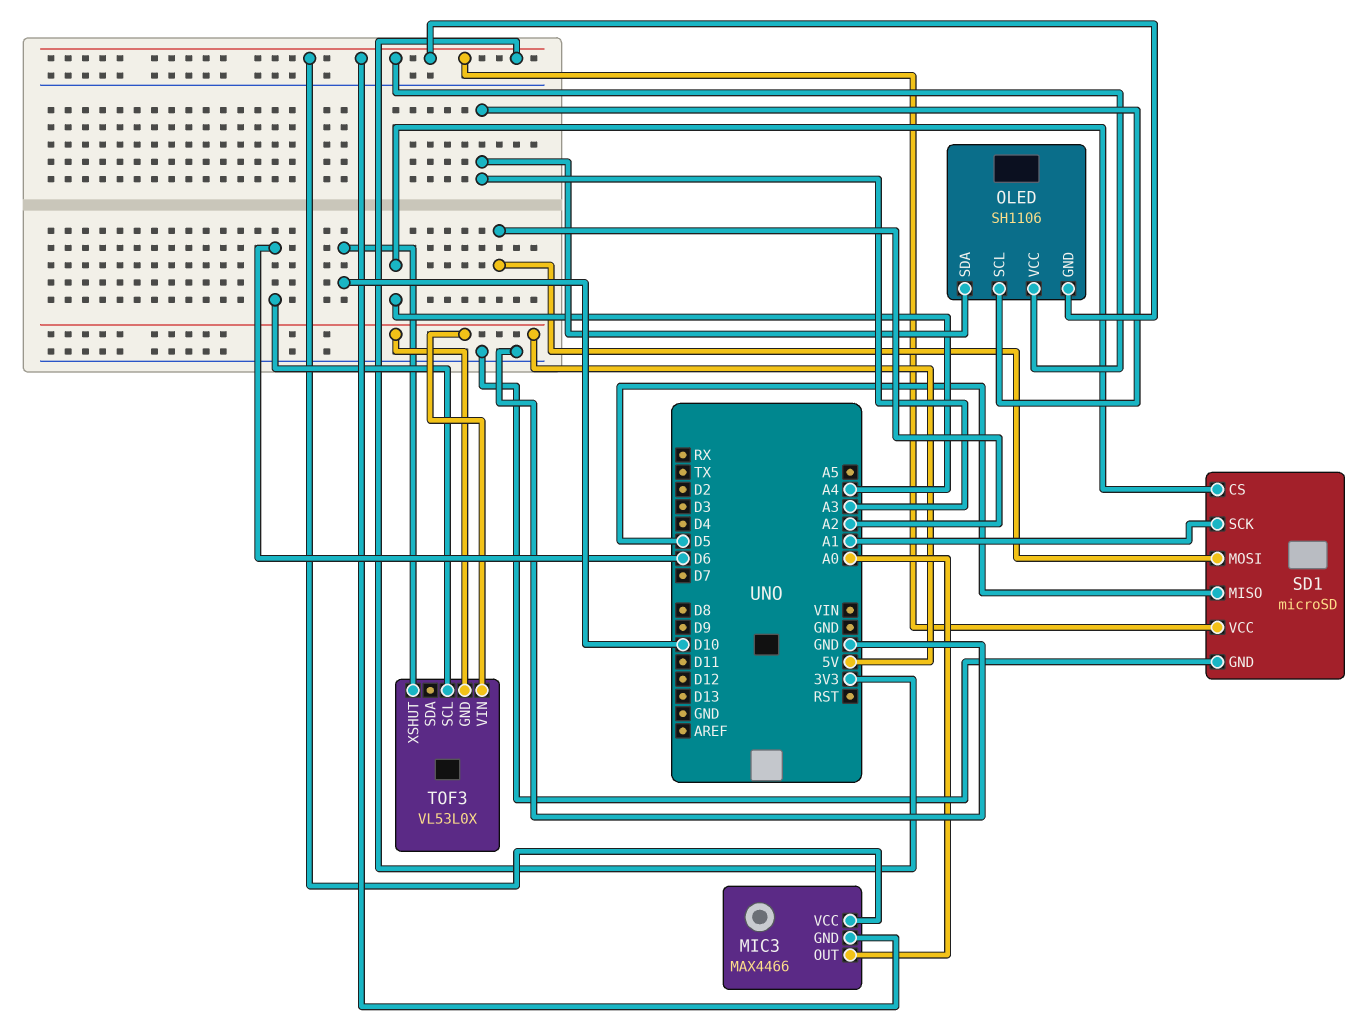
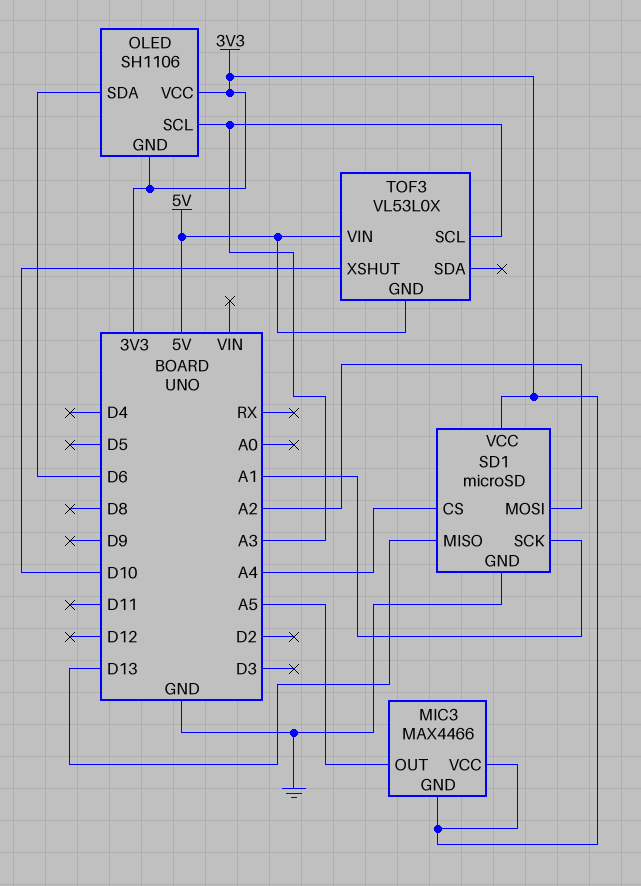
MIC3 pin OUT: A0 -> A5
OLED pin SDA: A3 -> D6
SD1 pin MISO: D5 -> D13
TOF3 pin SCL: D6 -> A3

